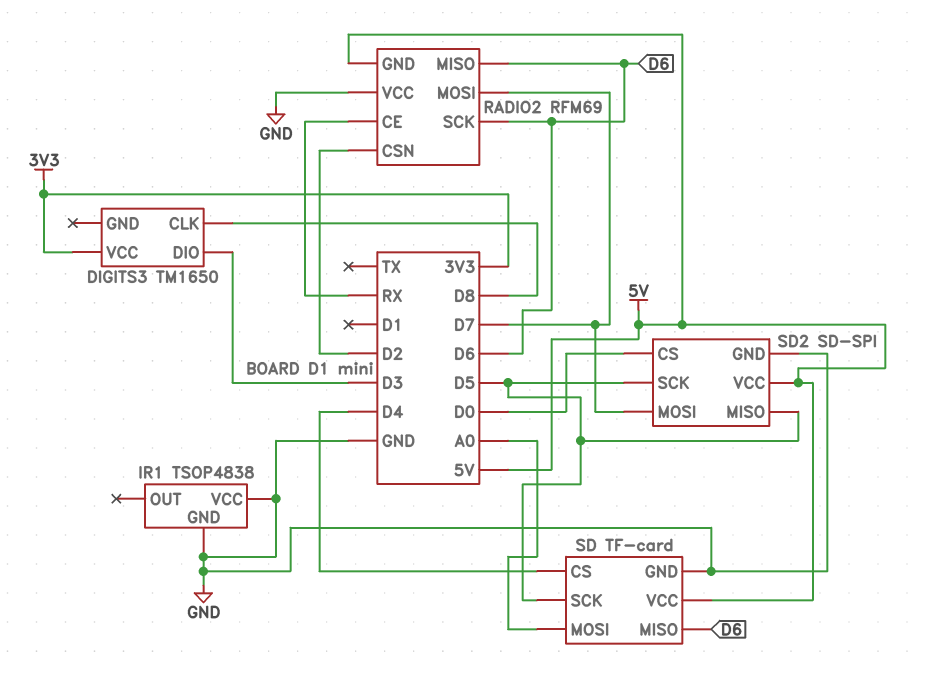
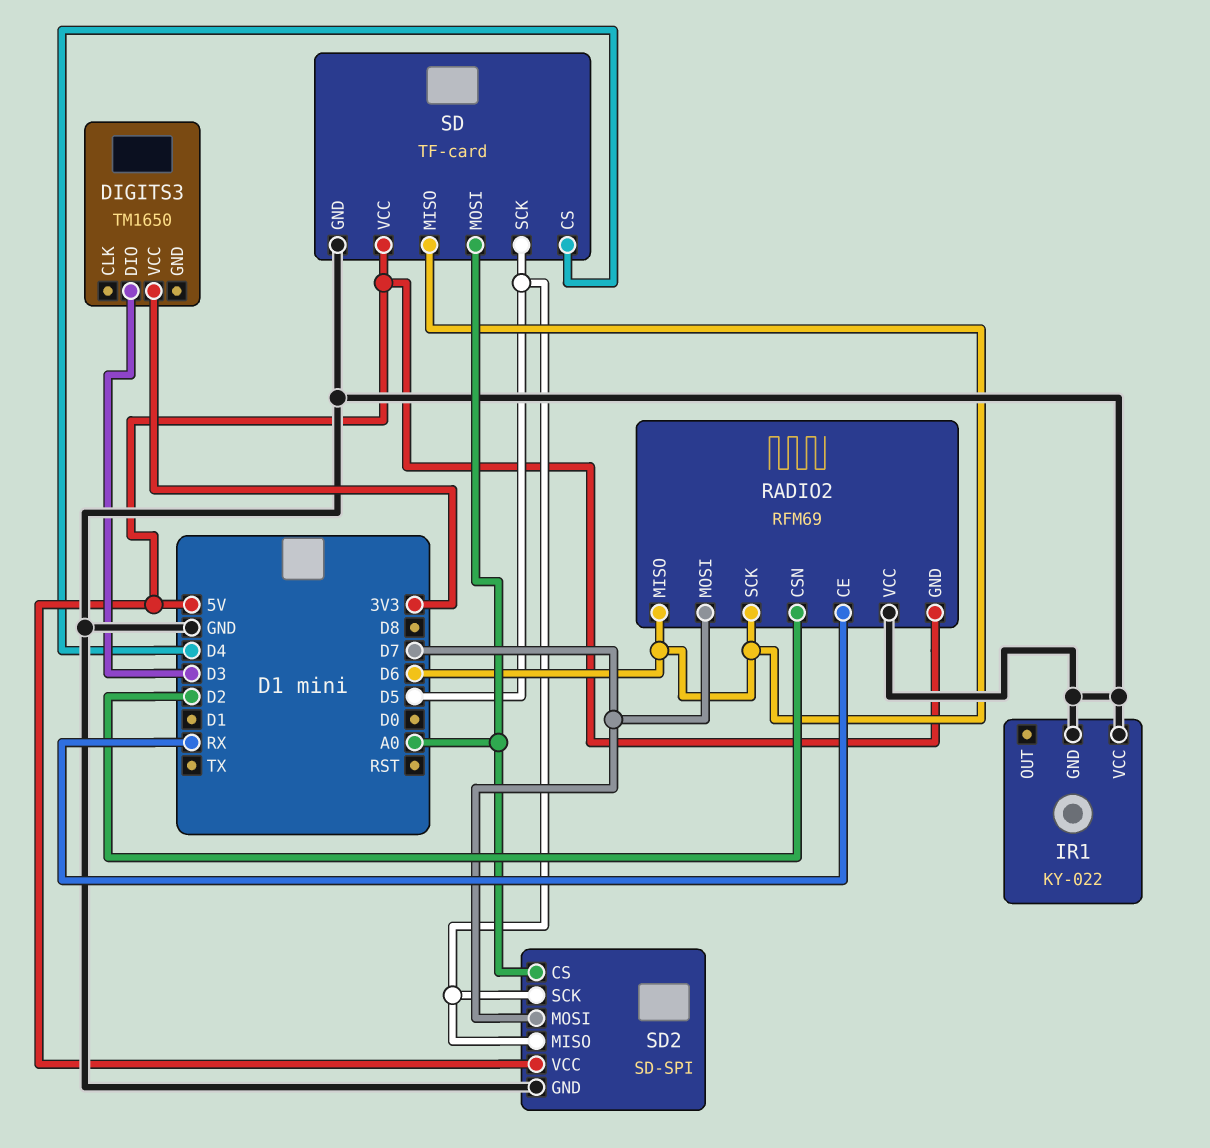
DIGITS3 pin CLK: D8 -> none
IR1: TSOP4838 -> KY-022
SD2 pin CS: D0 -> A0

